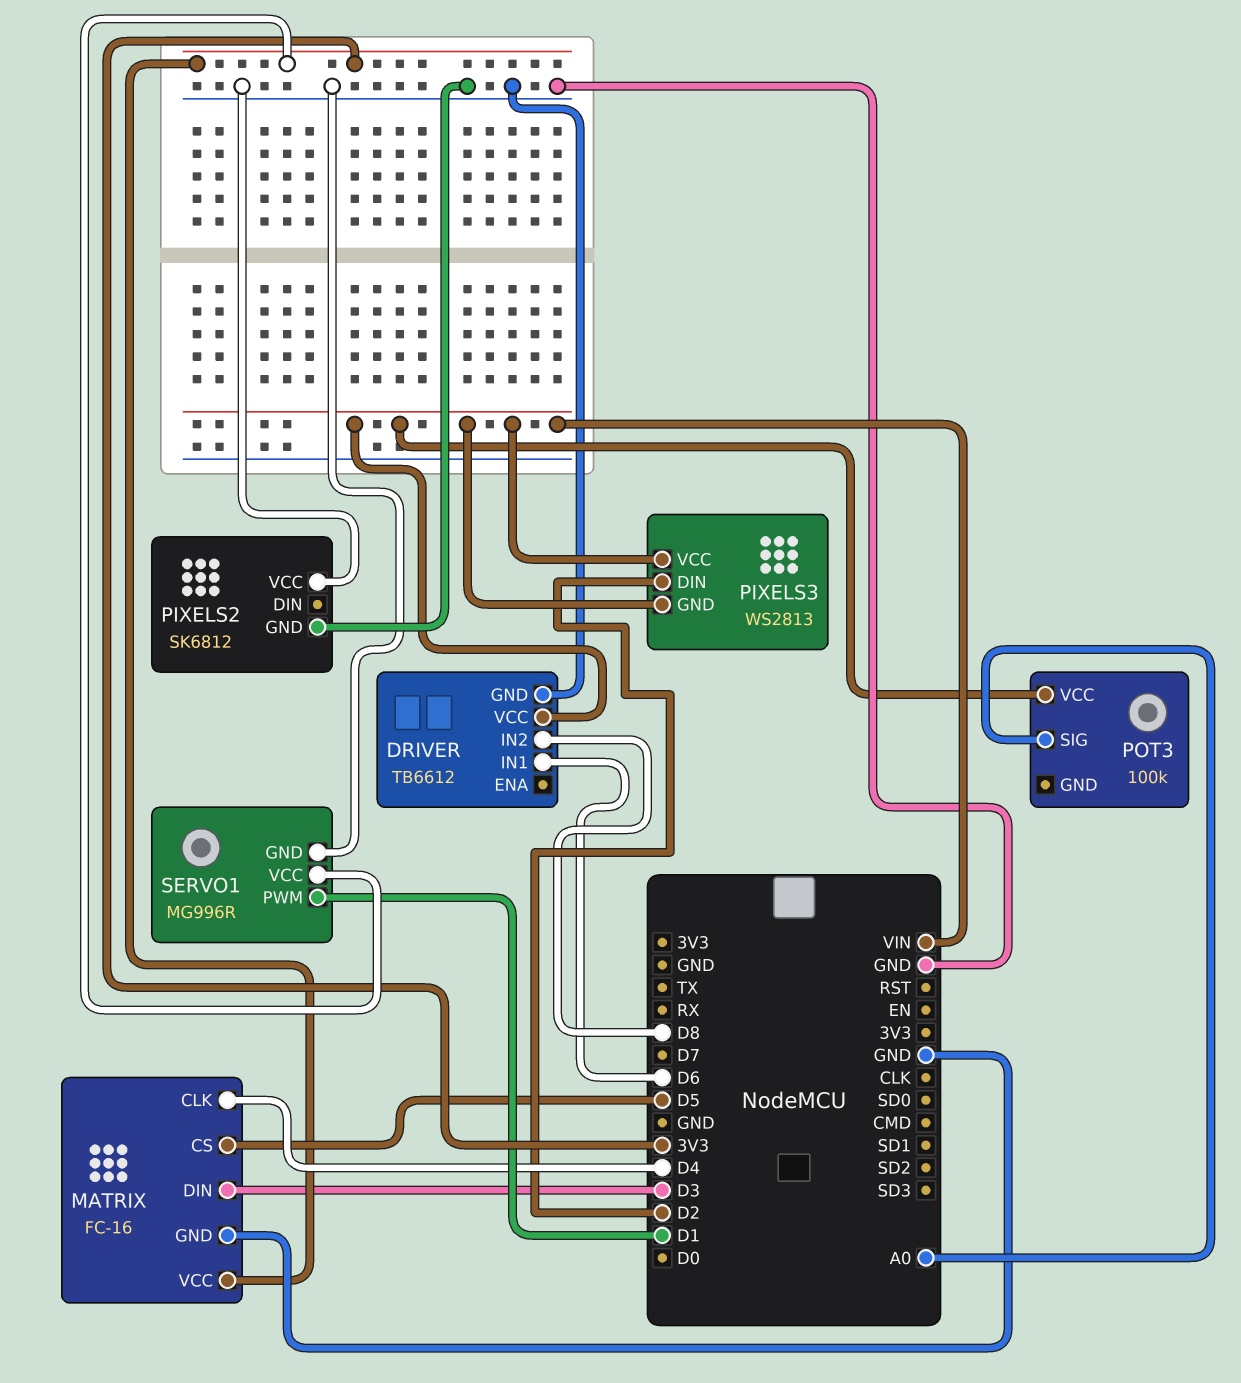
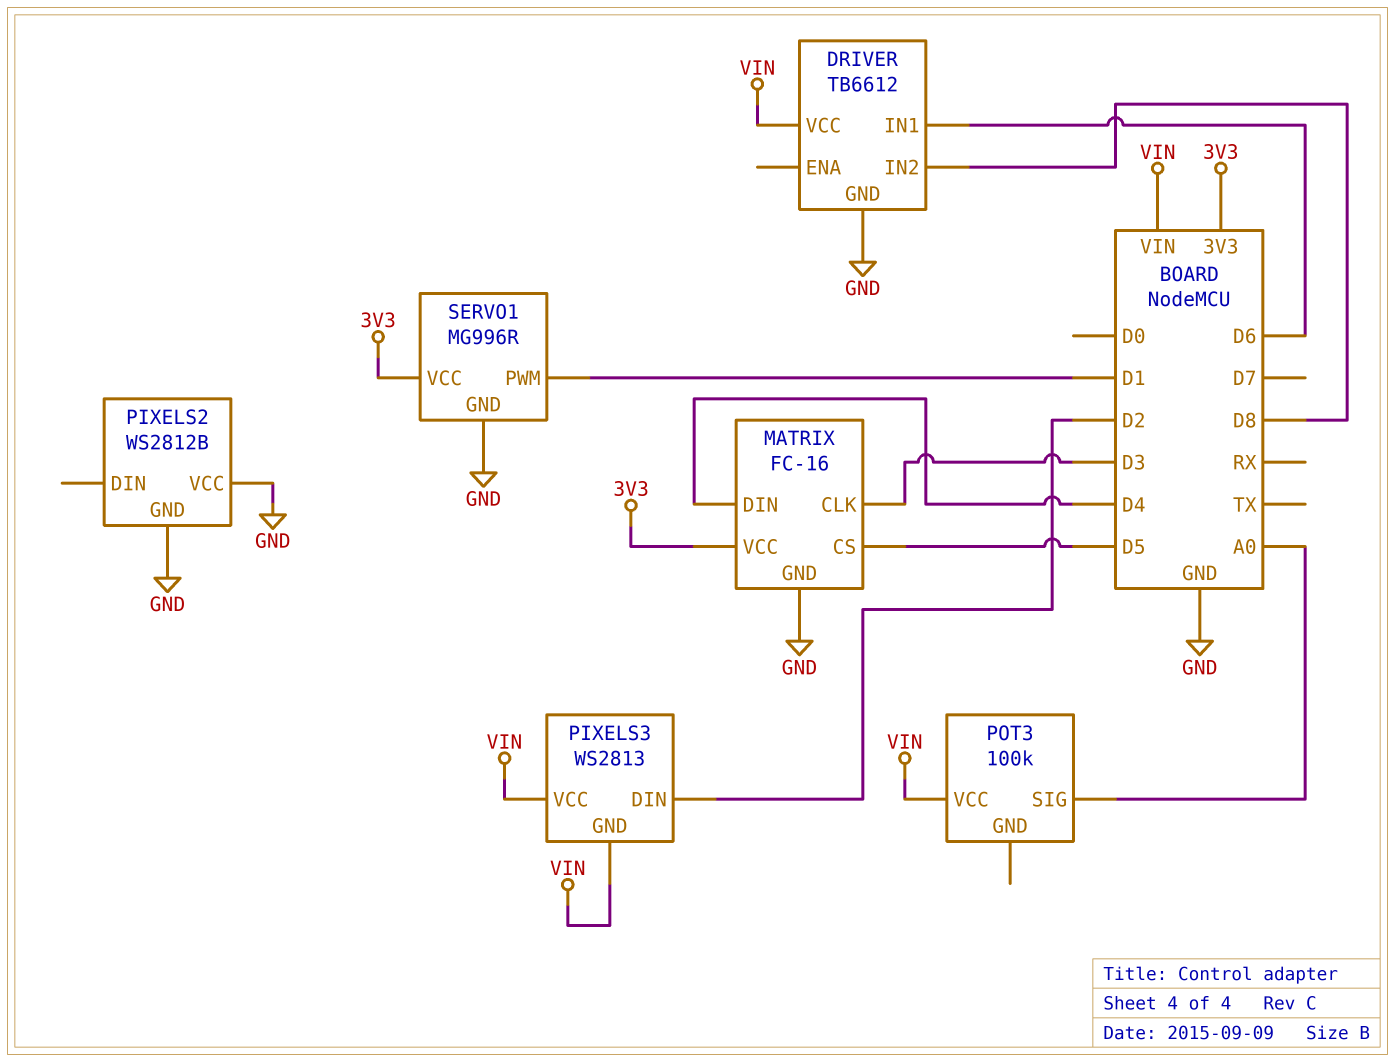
MATRIX pin CLK: D4 -> D3
MATRIX pin DIN: D3 -> D4
PIXELS2: SK6812 -> WS2812B

